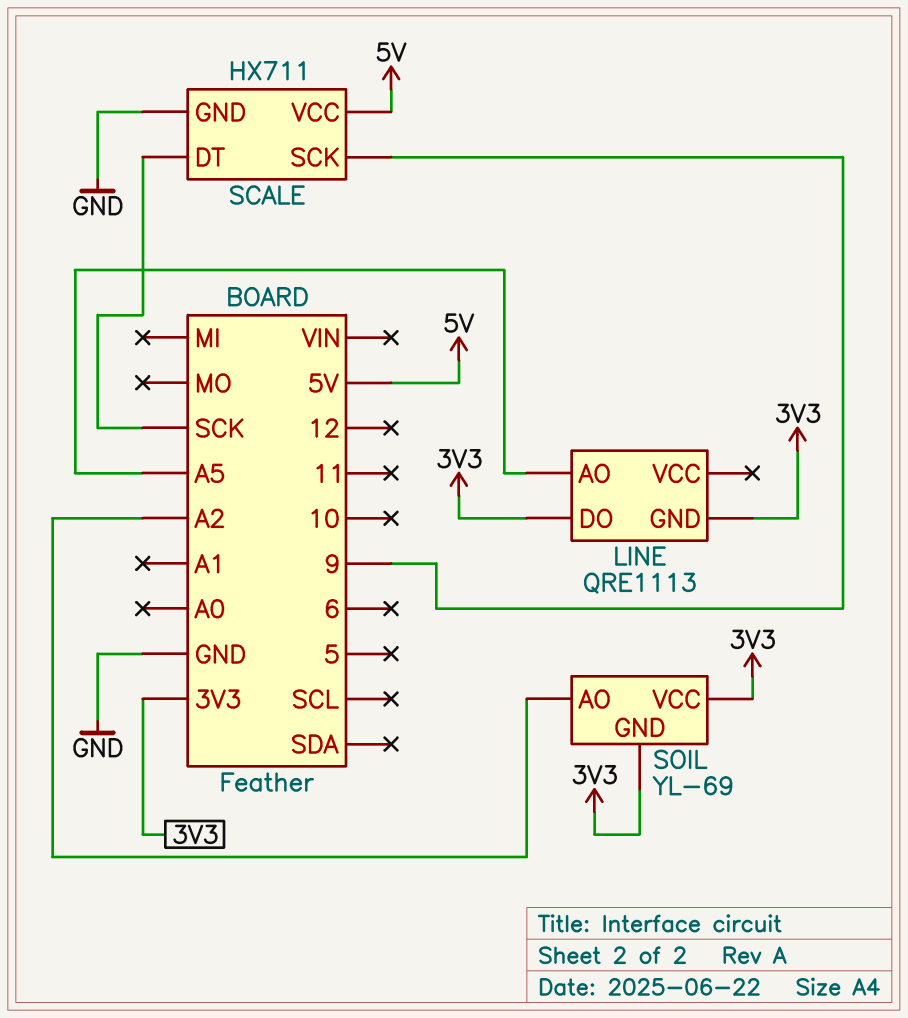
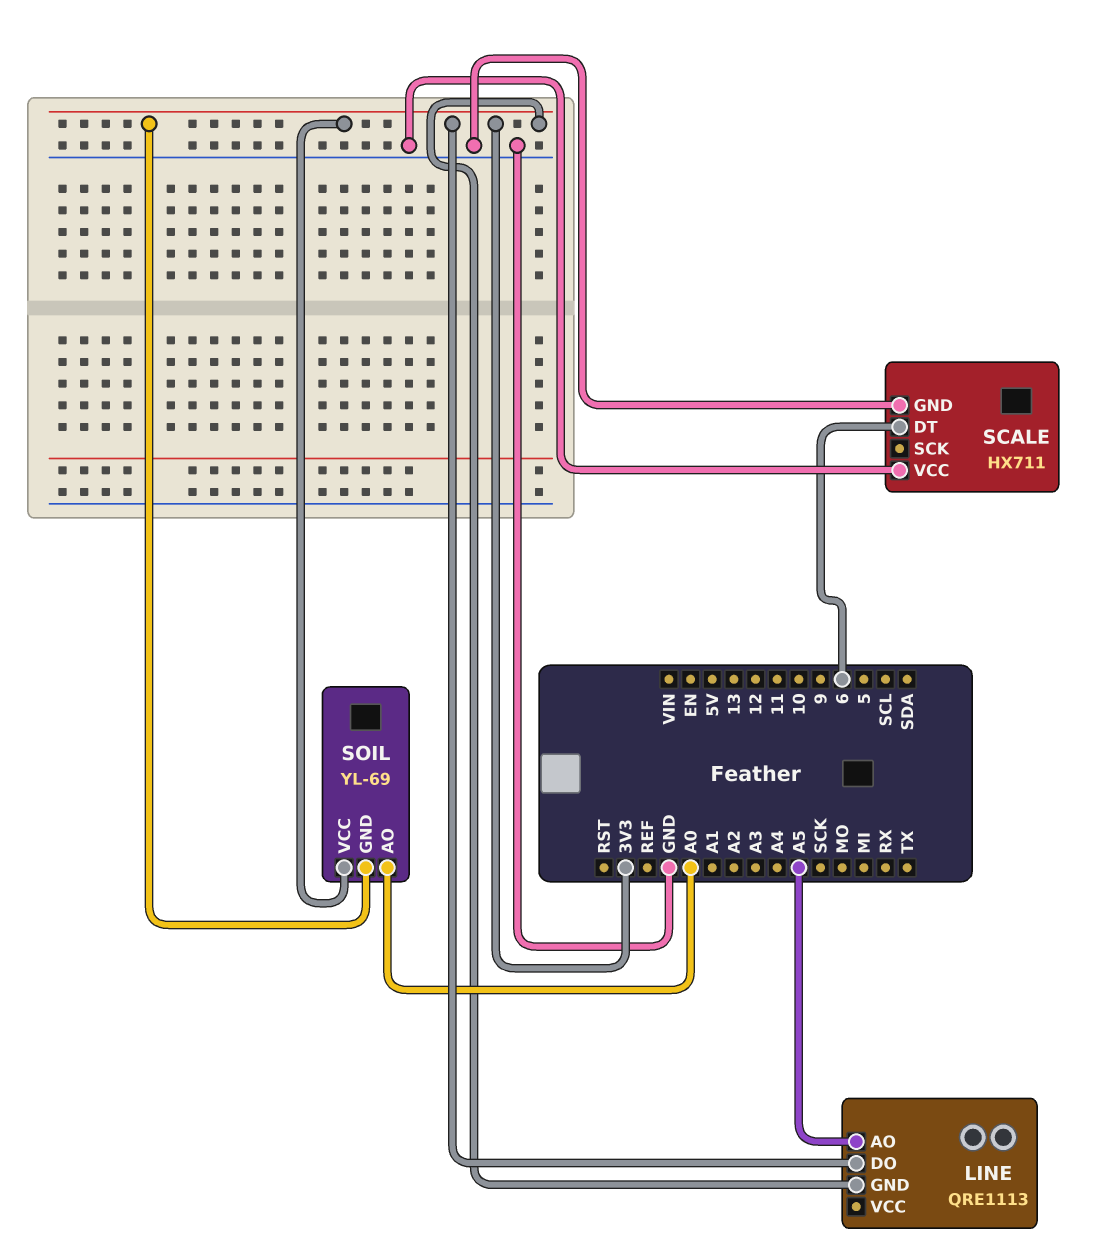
SCALE pin DT: SCK -> 6
SCALE pin SCK: 9 -> none
SCALE pin VCC: 5V -> GND
SOIL pin AO: A2 -> A0

